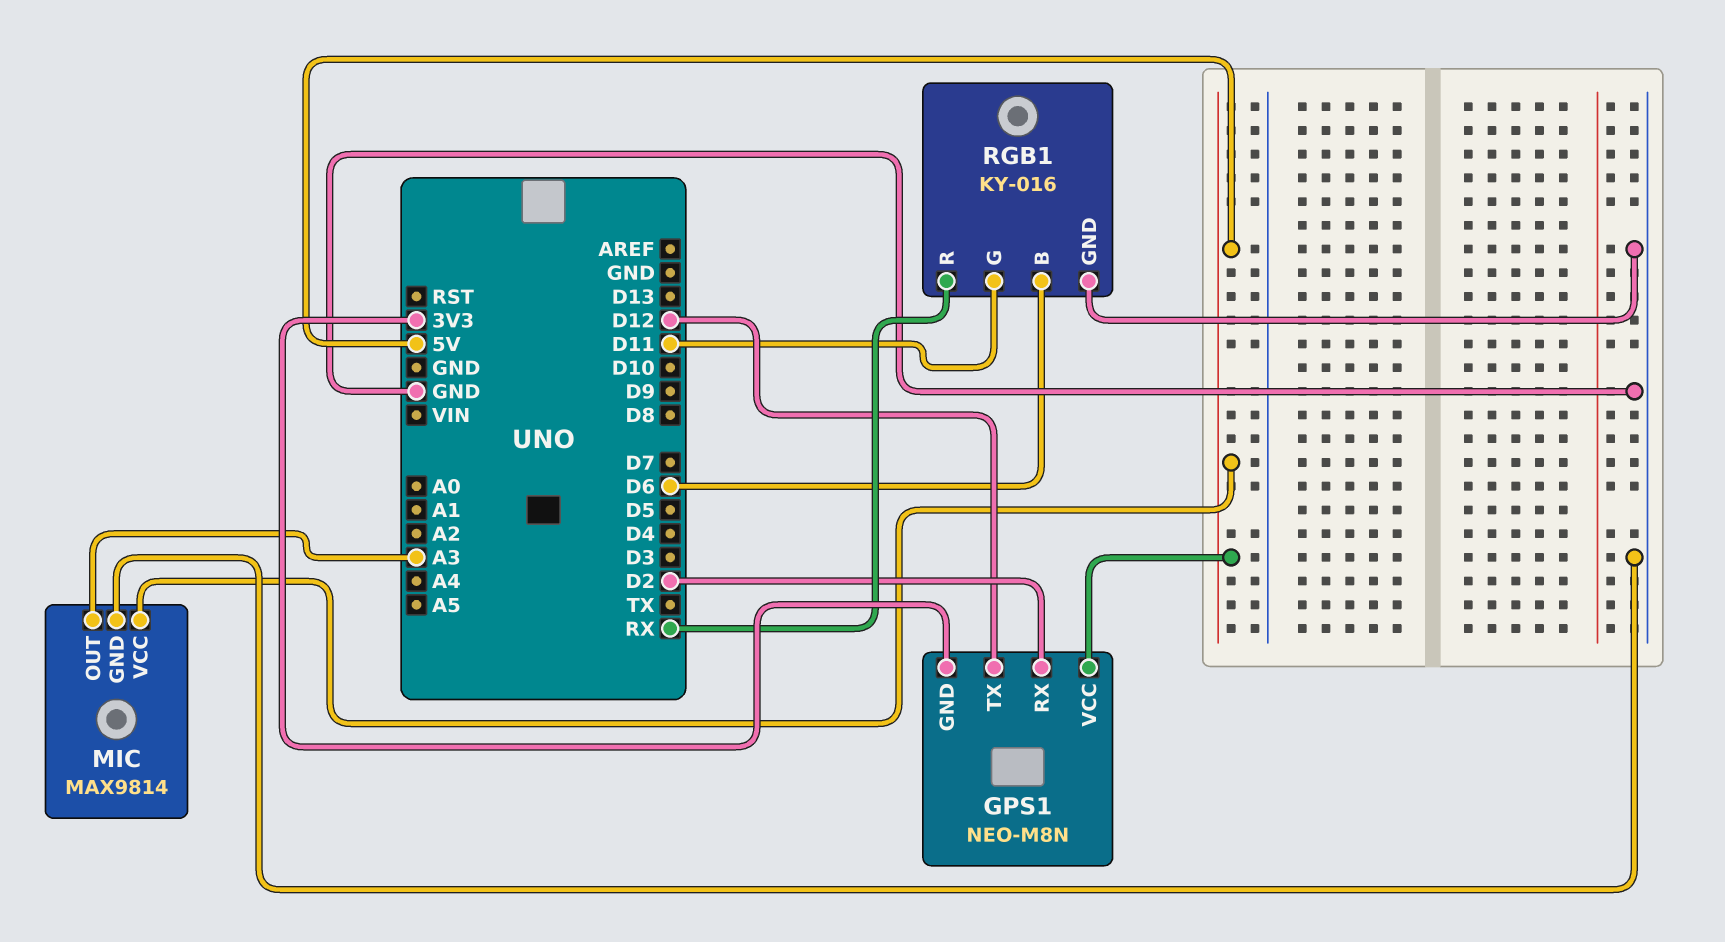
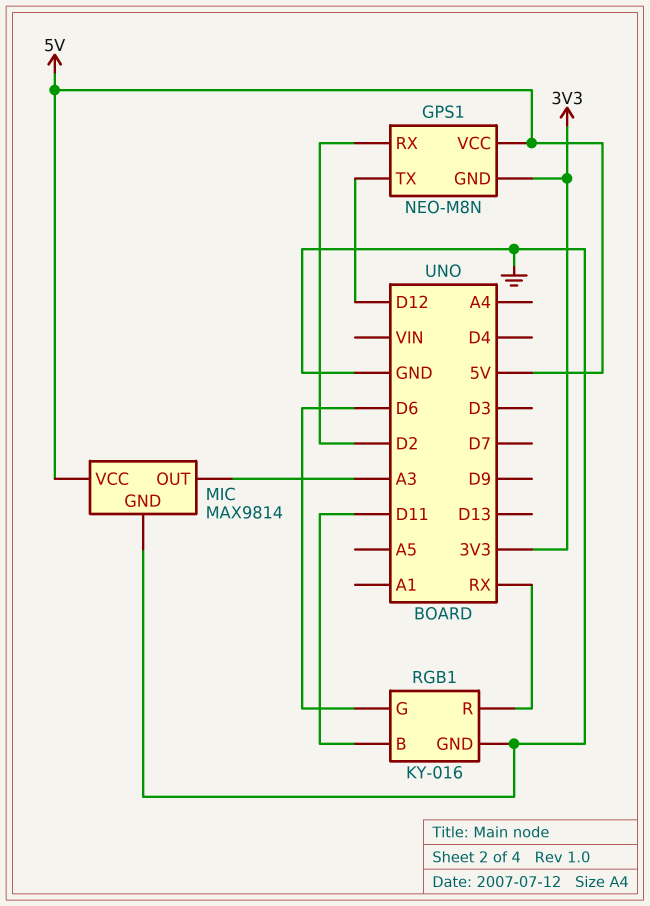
RGB1 pin B: D6 -> D11
RGB1 pin G: D11 -> D6

